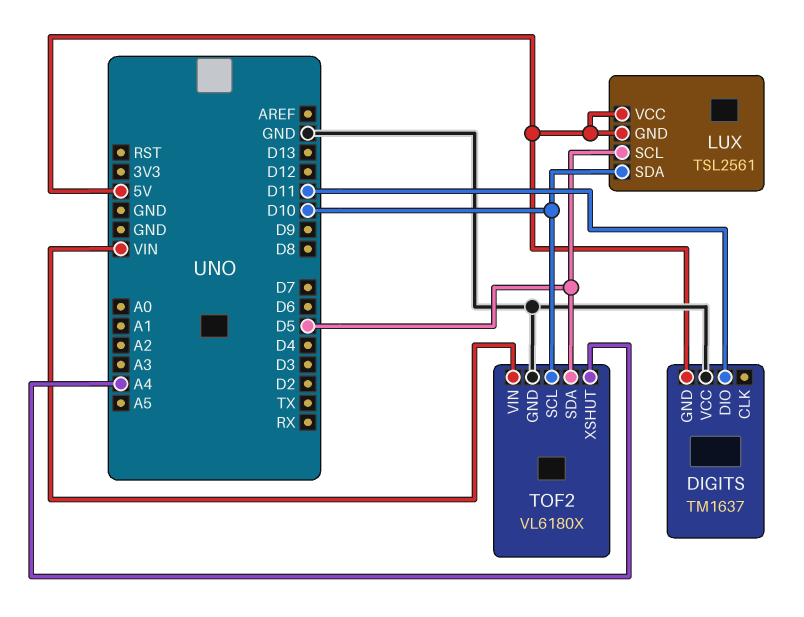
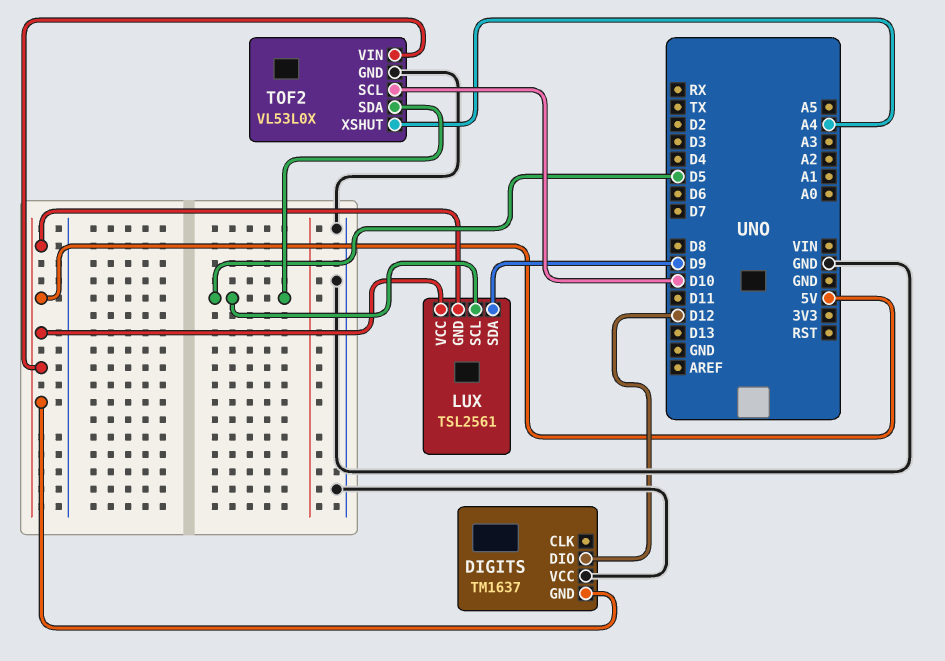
DIGITS pin DIO: D11 -> D12
LUX pin SDA: D10 -> D9
TOF2: VL6180X -> VL53L0X
TOF2 pin VIN: VIN -> 5V

